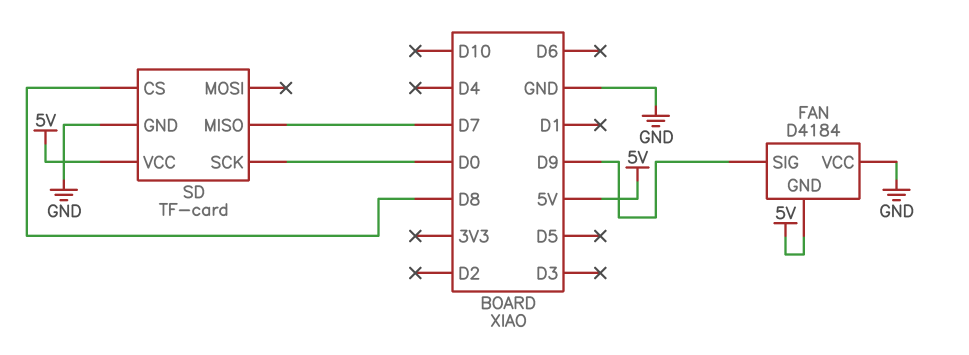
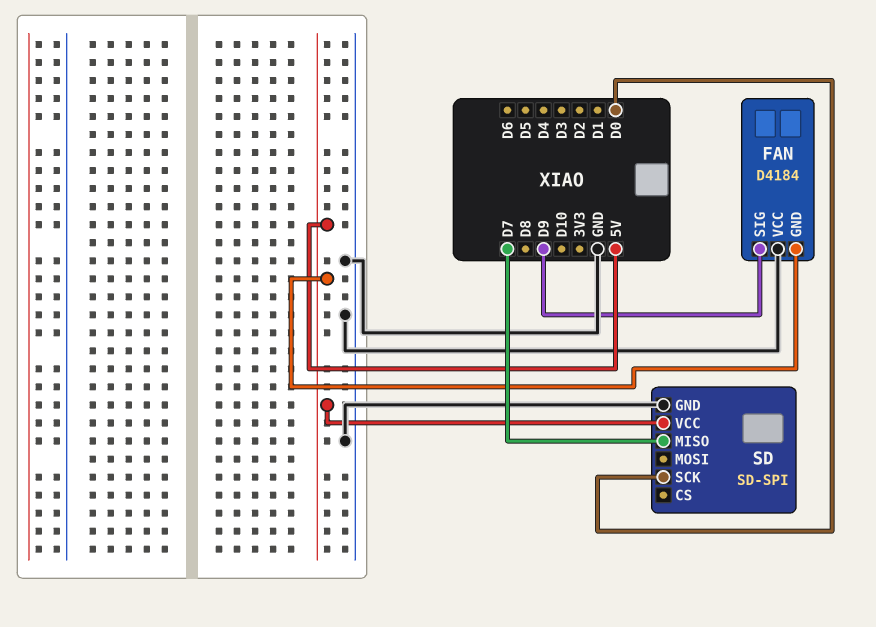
SD: TF-card -> SD-SPI
SD pin CS: D8 -> none

